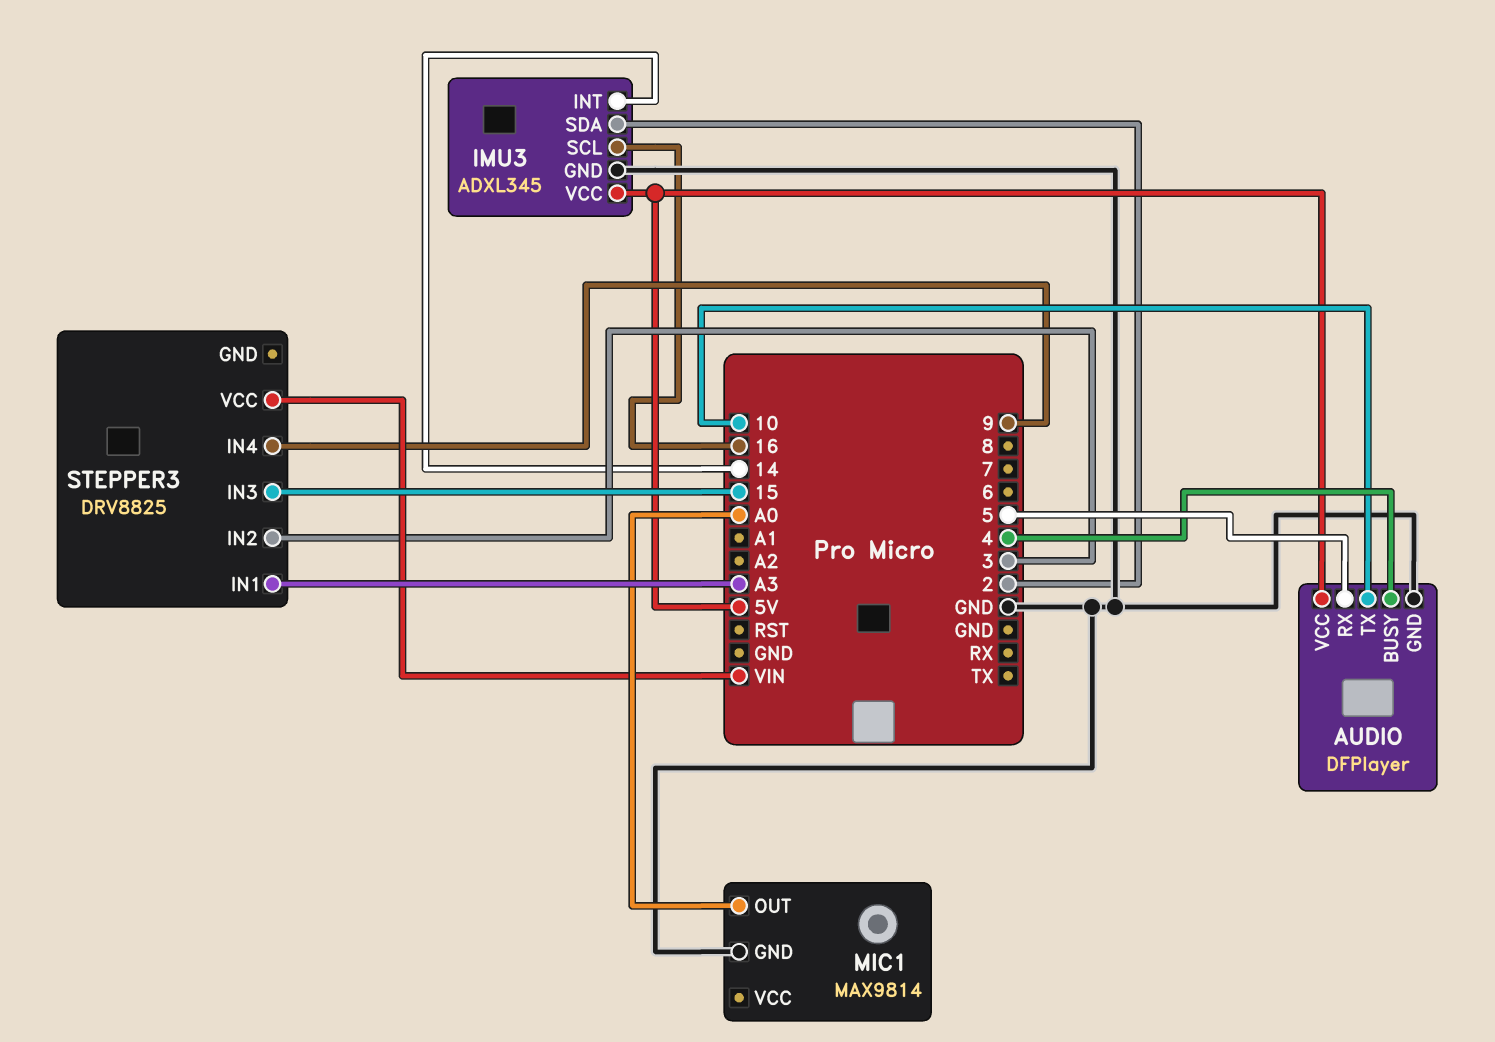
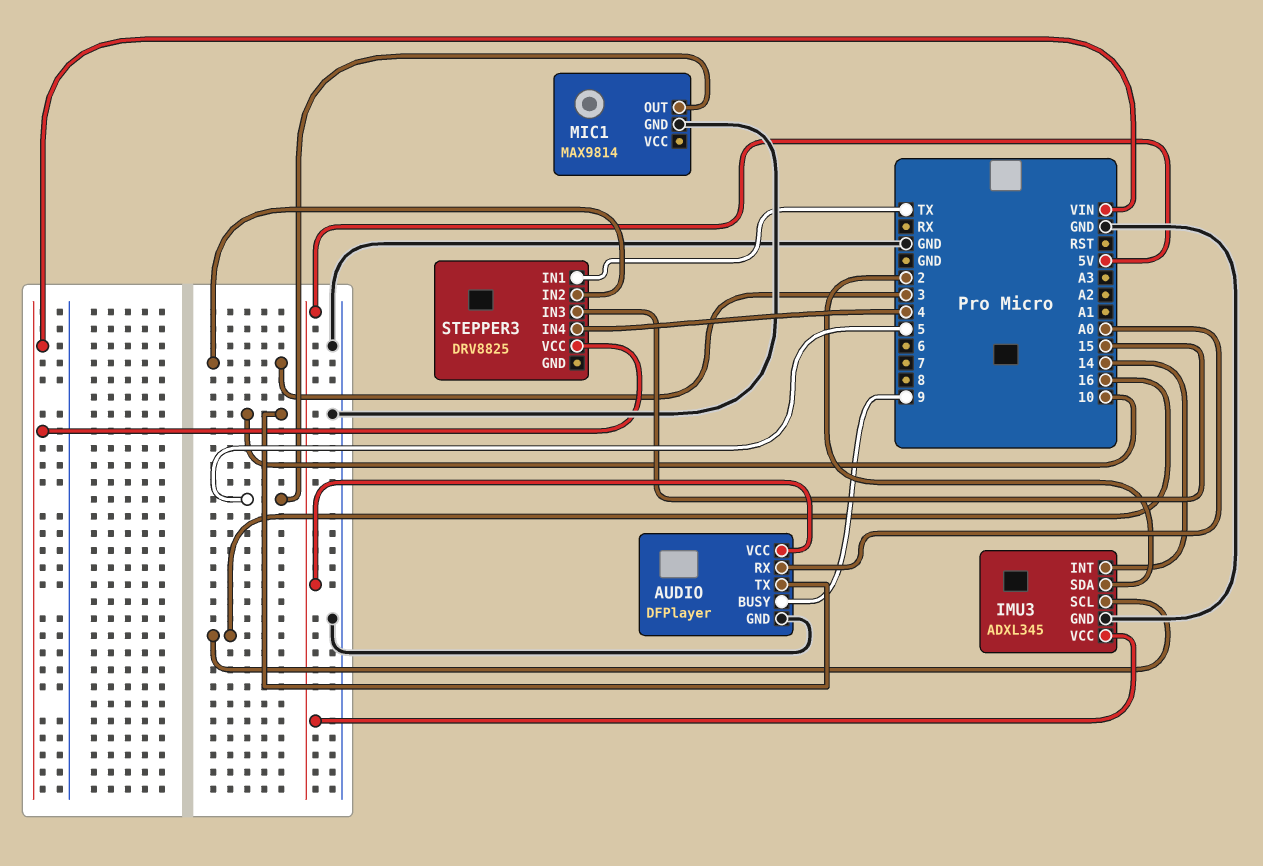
AUDIO pin BUSY: 4 -> 9
AUDIO pin RX: 5 -> A0
MIC1 pin OUT: A0 -> 5
STEPPER3 pin IN1: A3 -> TX
STEPPER3 pin IN4: 9 -> 4

